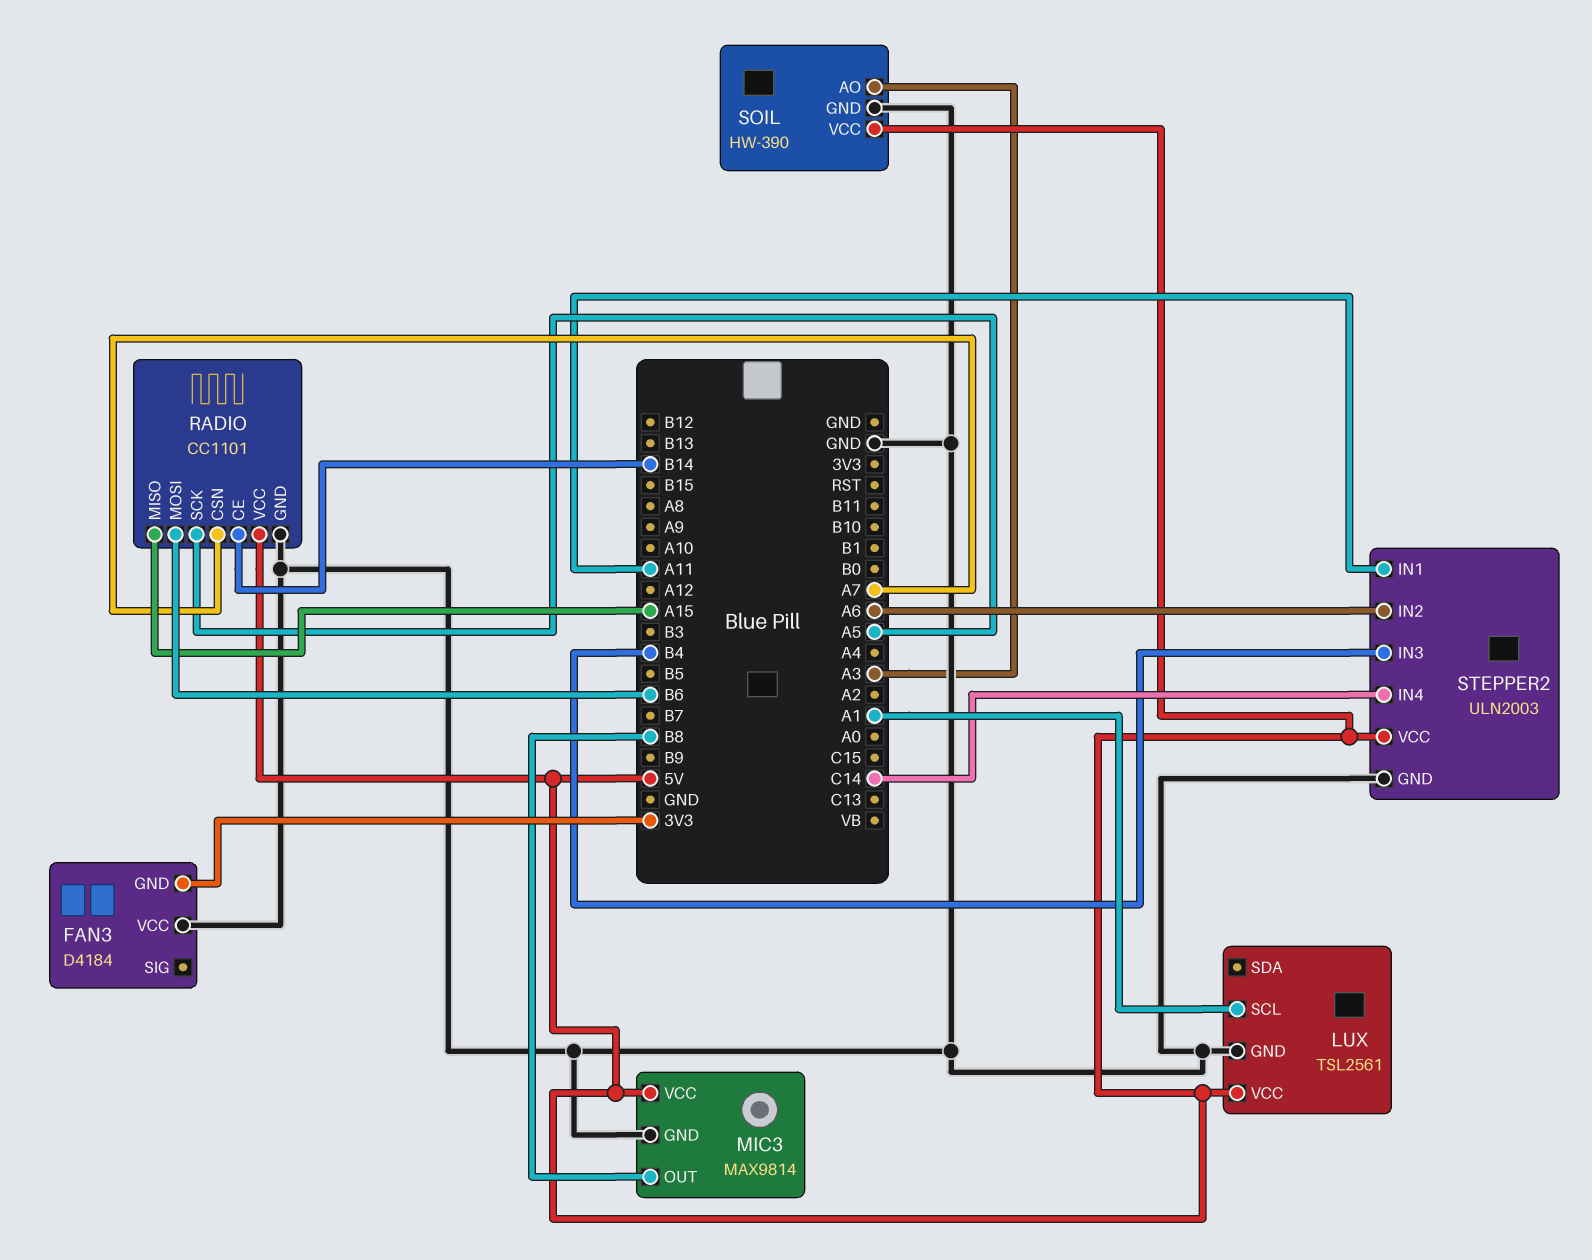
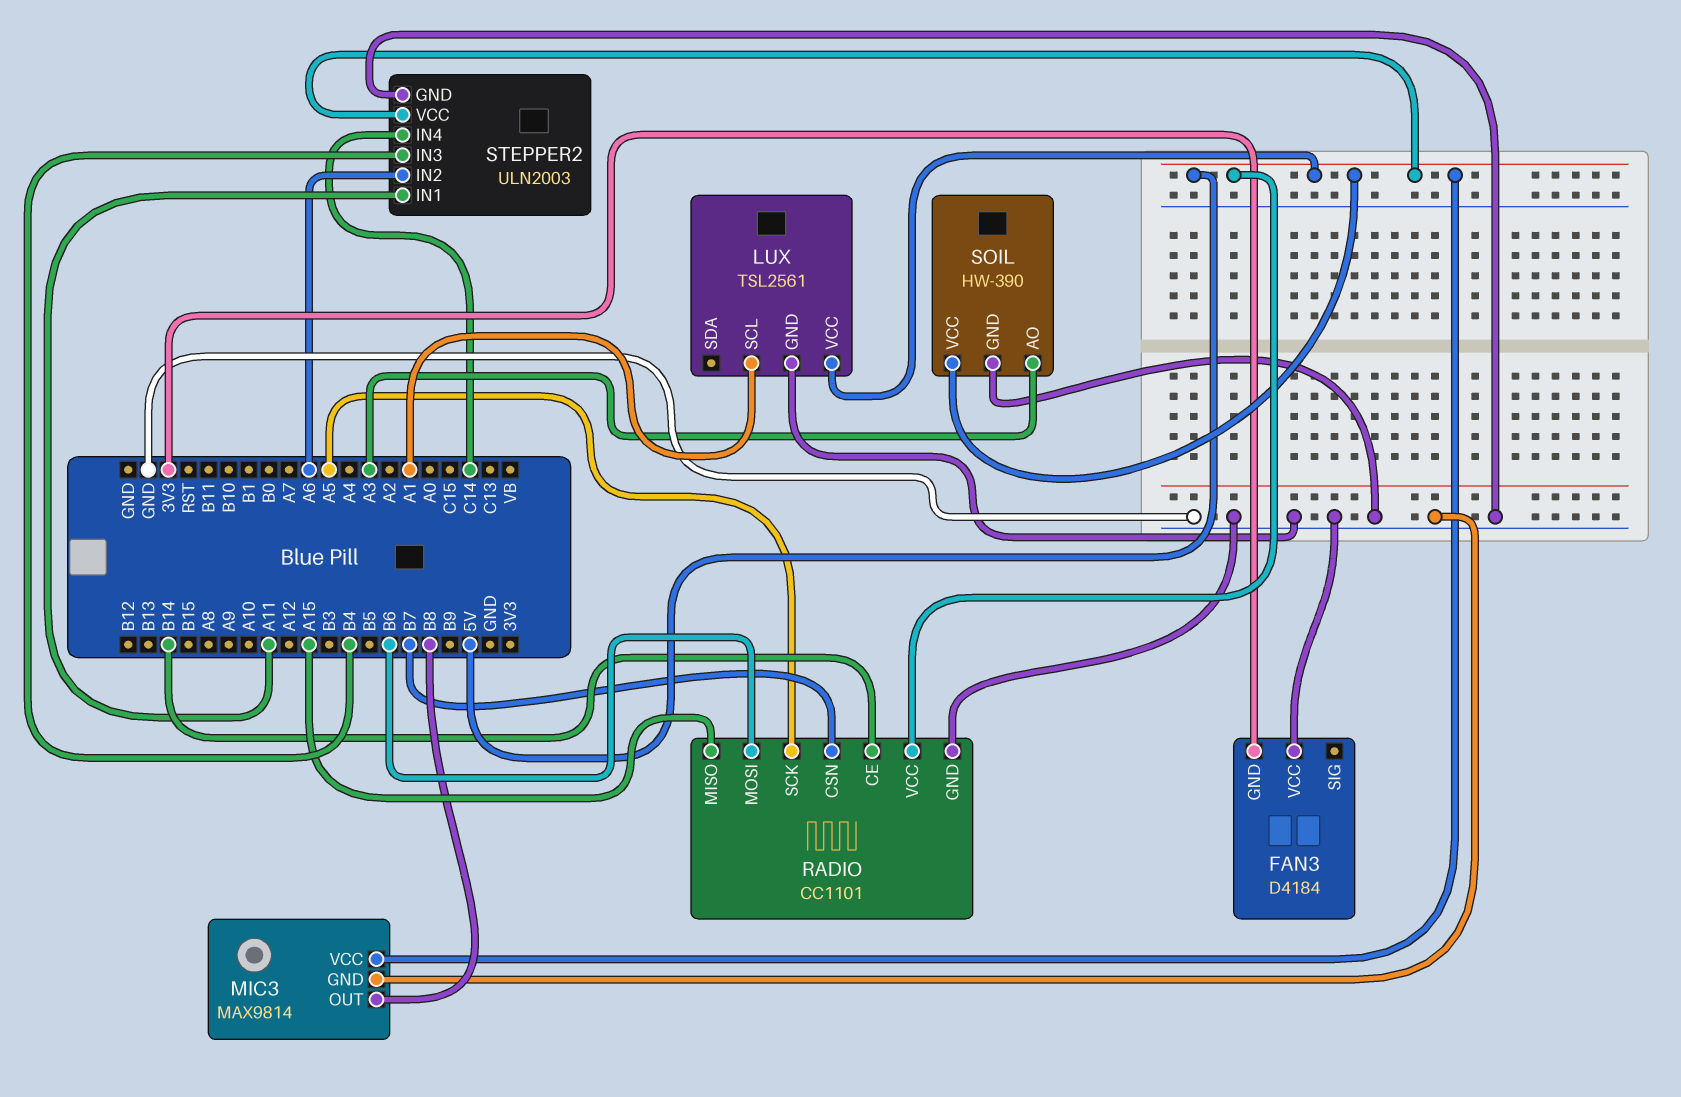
RADIO pin CSN: A7 -> B7

